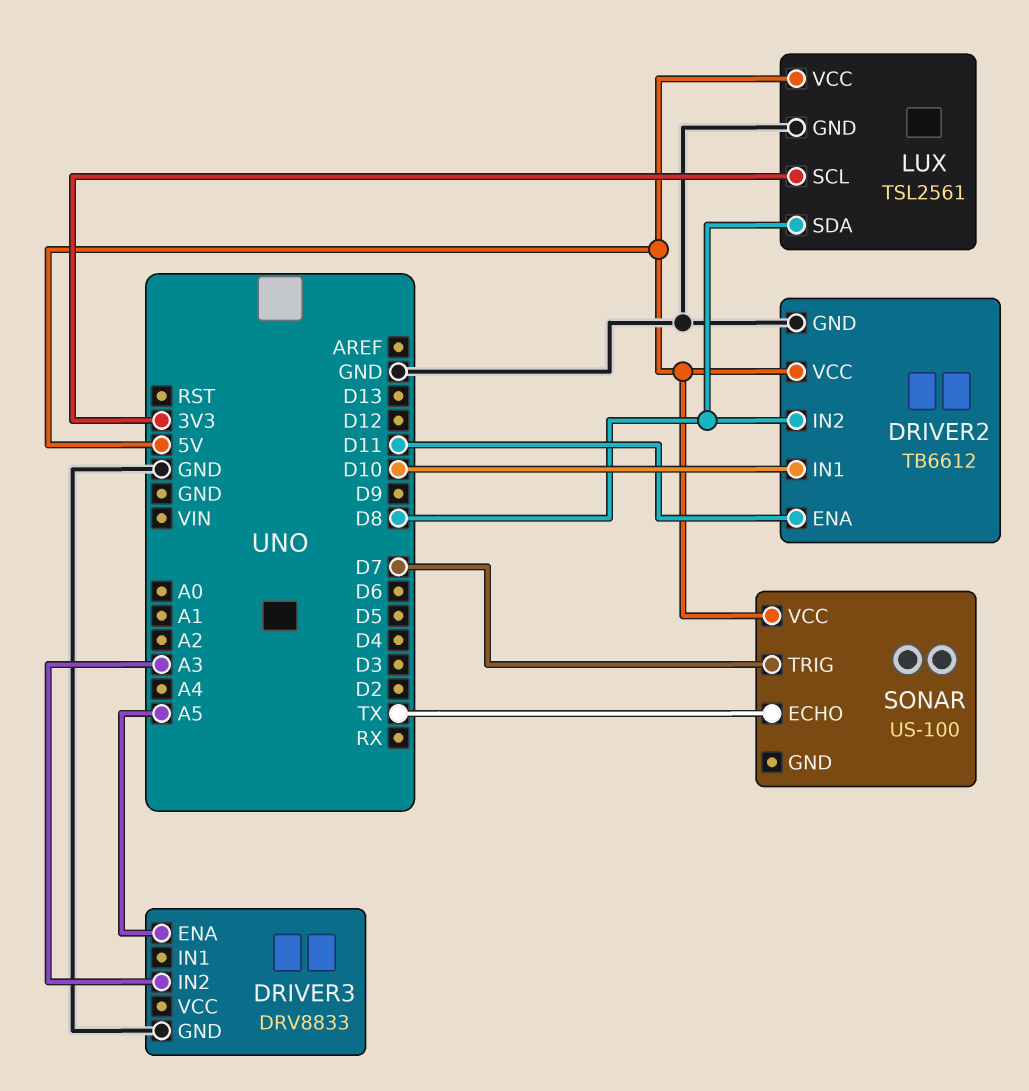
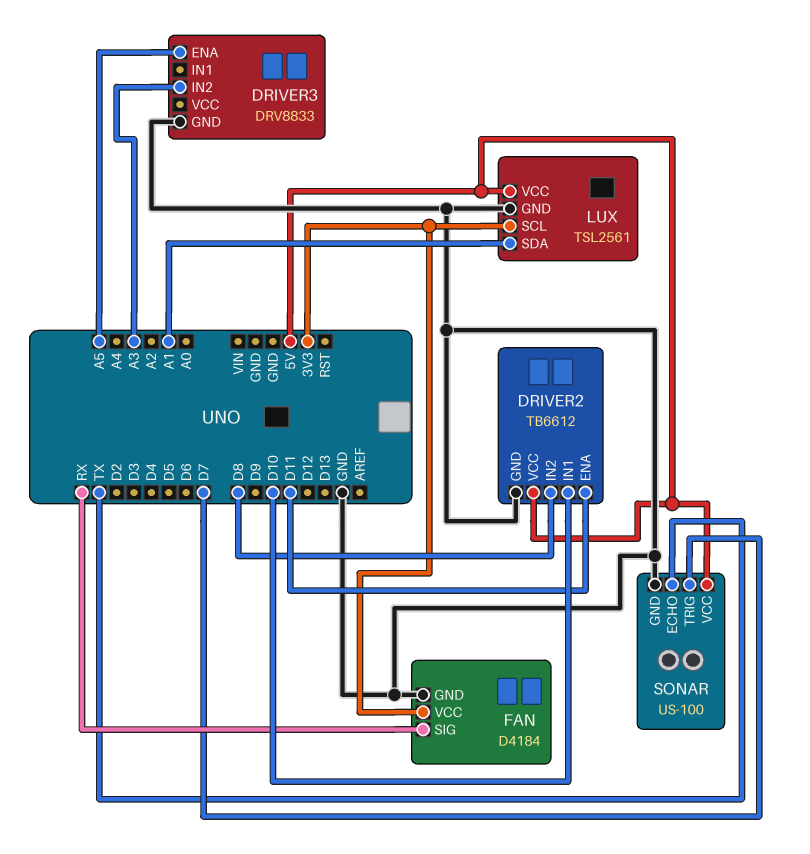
FAN: none -> D4184
FAN pin GND: none -> GND
FAN pin SIG: none -> RX
FAN pin VCC: none -> 3V3
LUX pin SDA: D8 -> A1
SONAR pin GND: none -> GND

